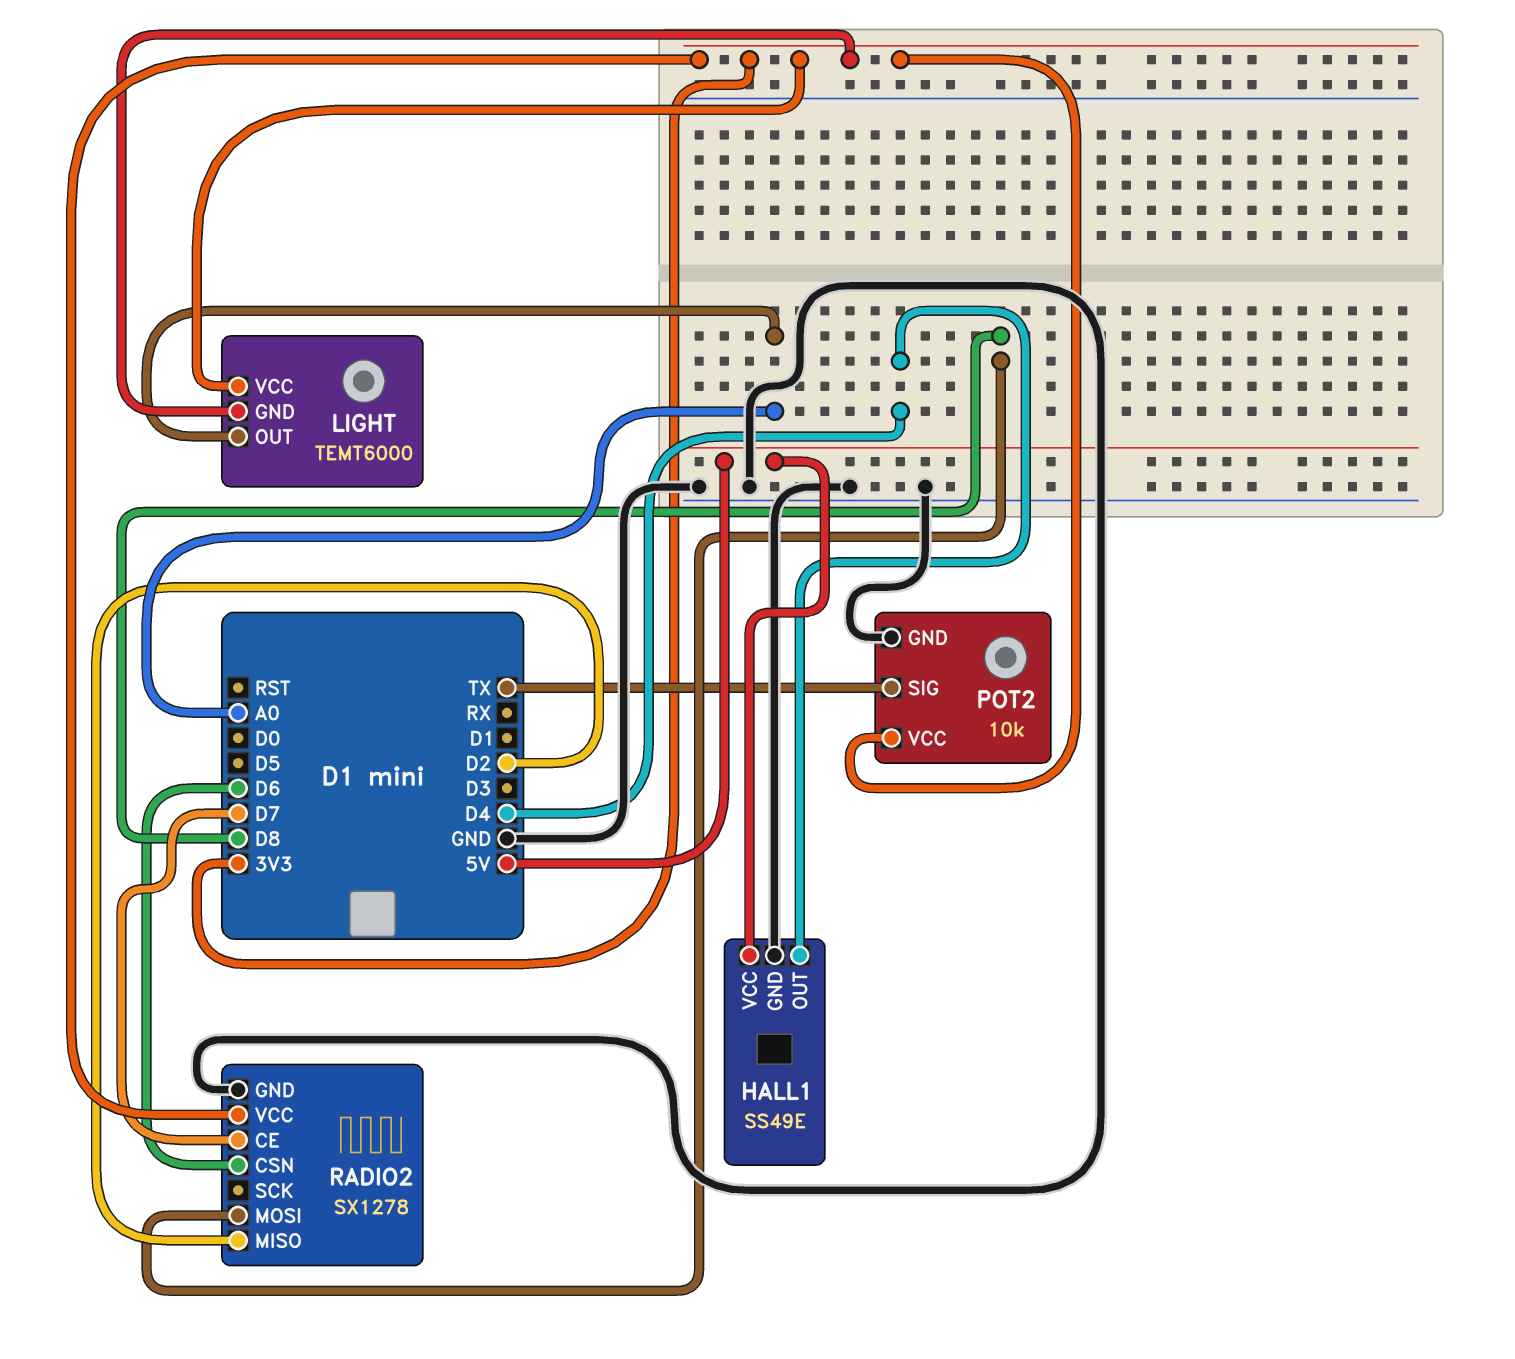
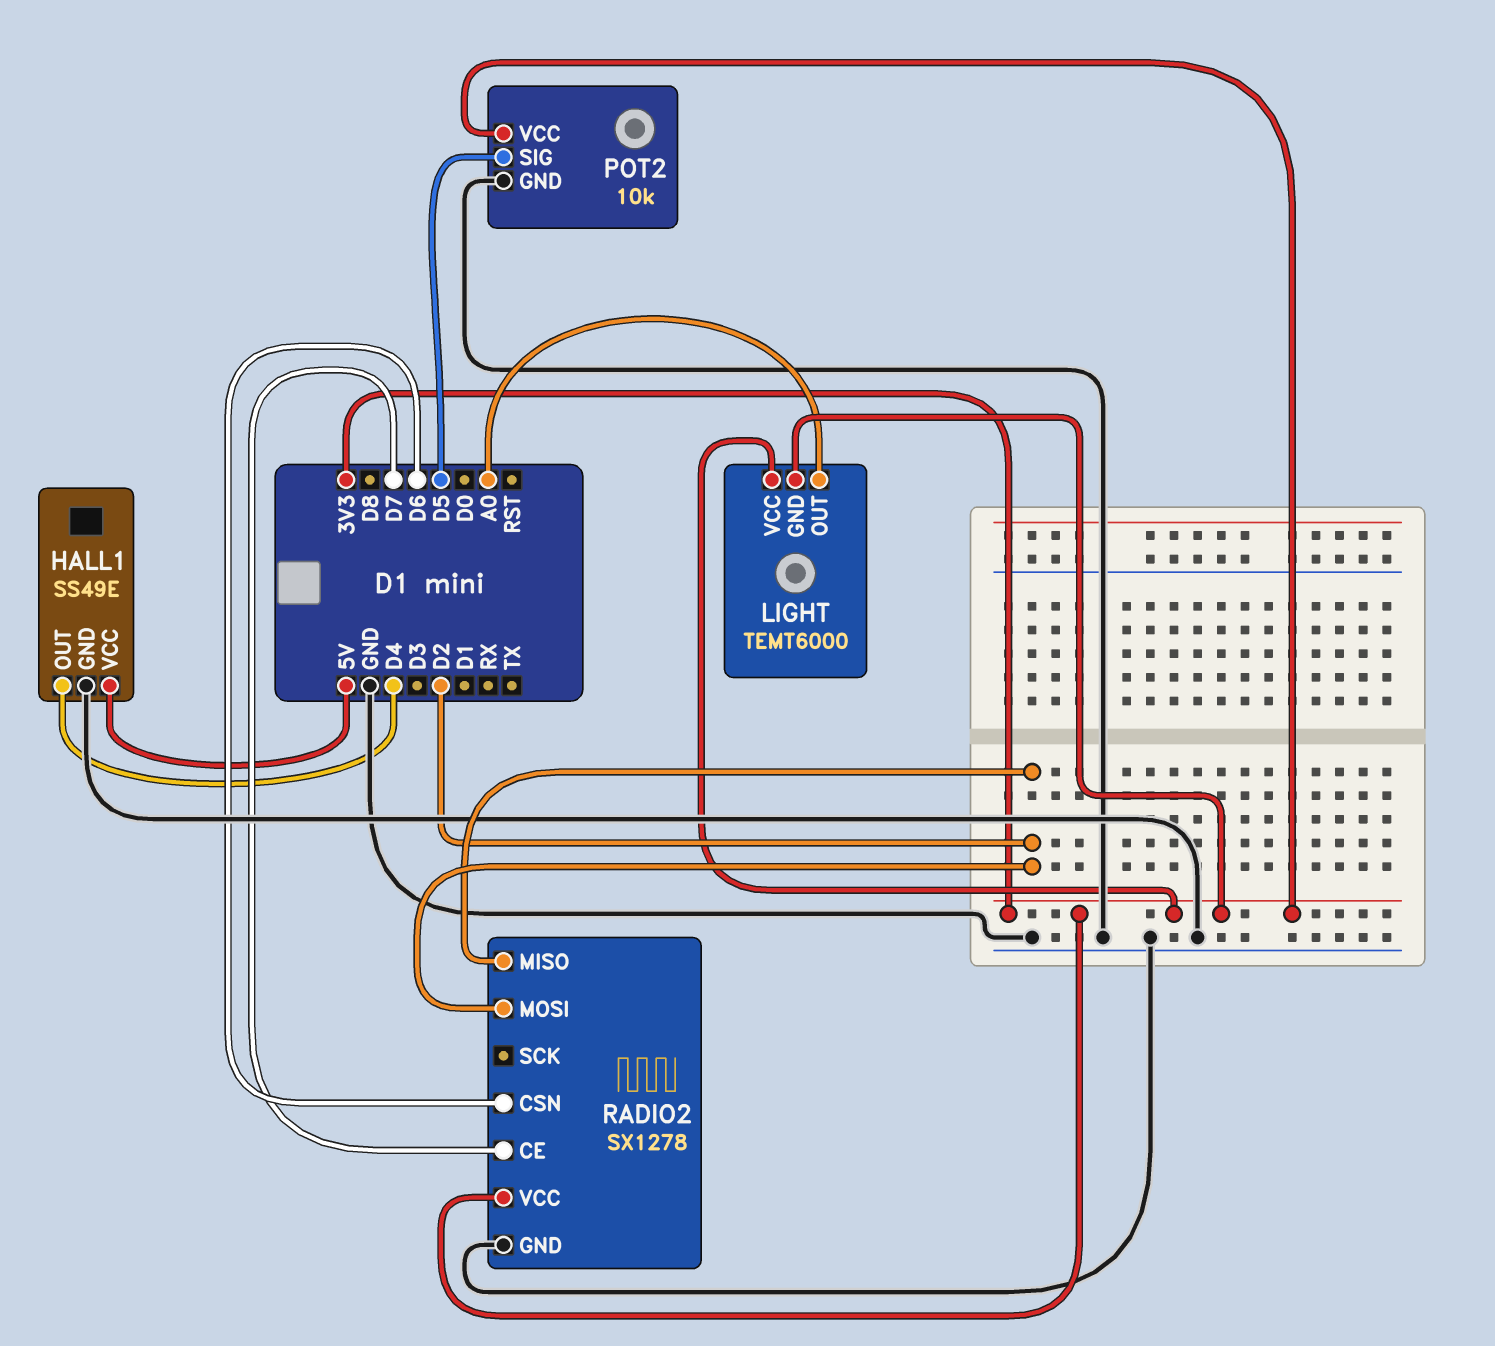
POT2 pin SIG: TX -> D5
RADIO2 pin MOSI: D8 -> D2

